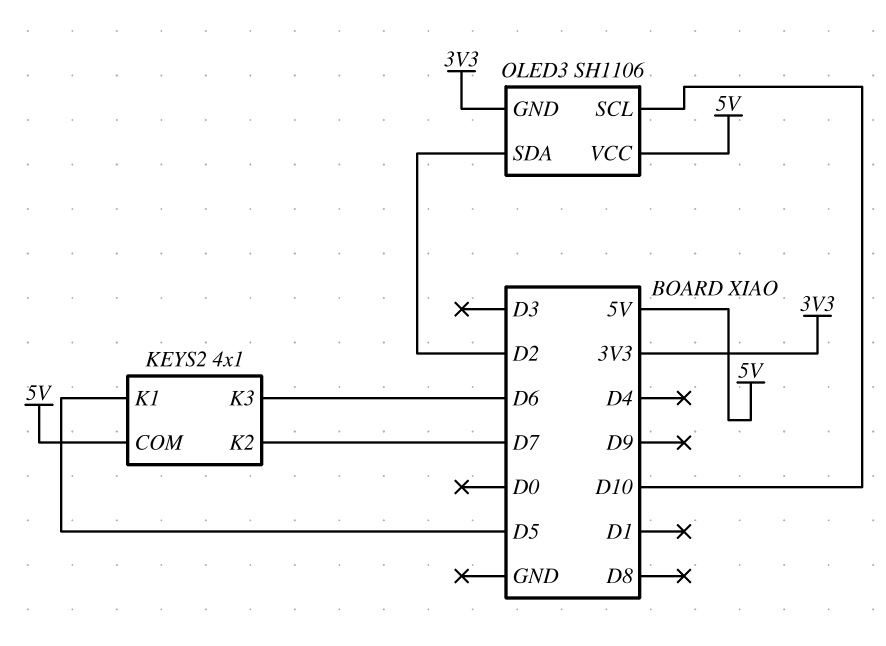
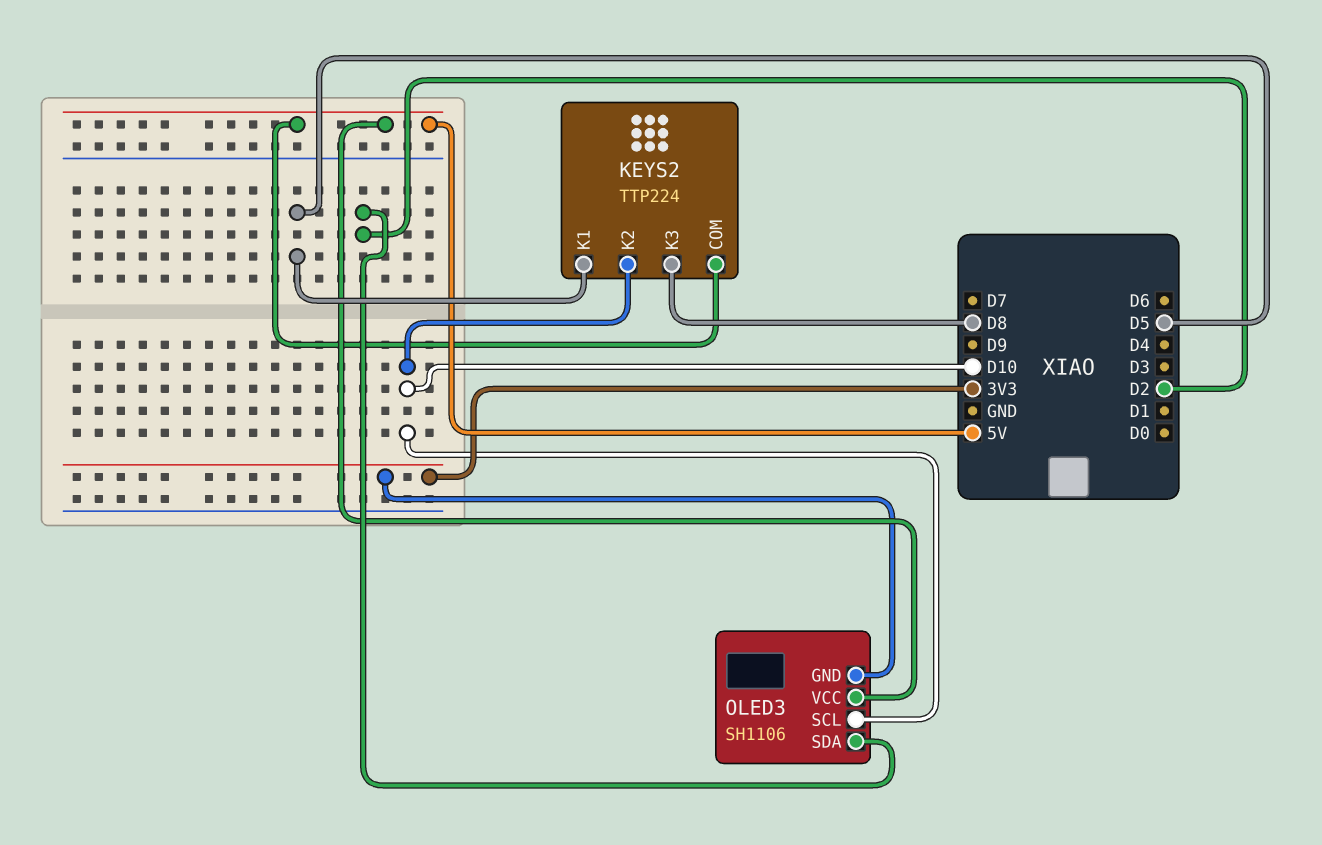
KEYS2: 4x1 -> TTP224
KEYS2 pin K2: D7 -> D10
KEYS2 pin K3: D6 -> D8

